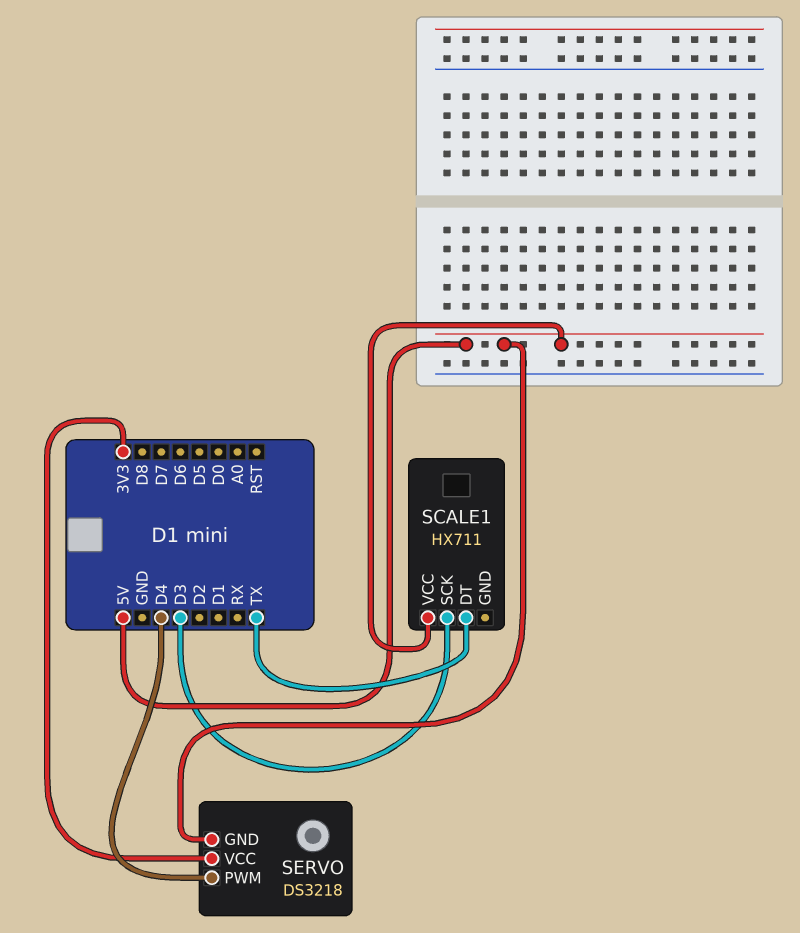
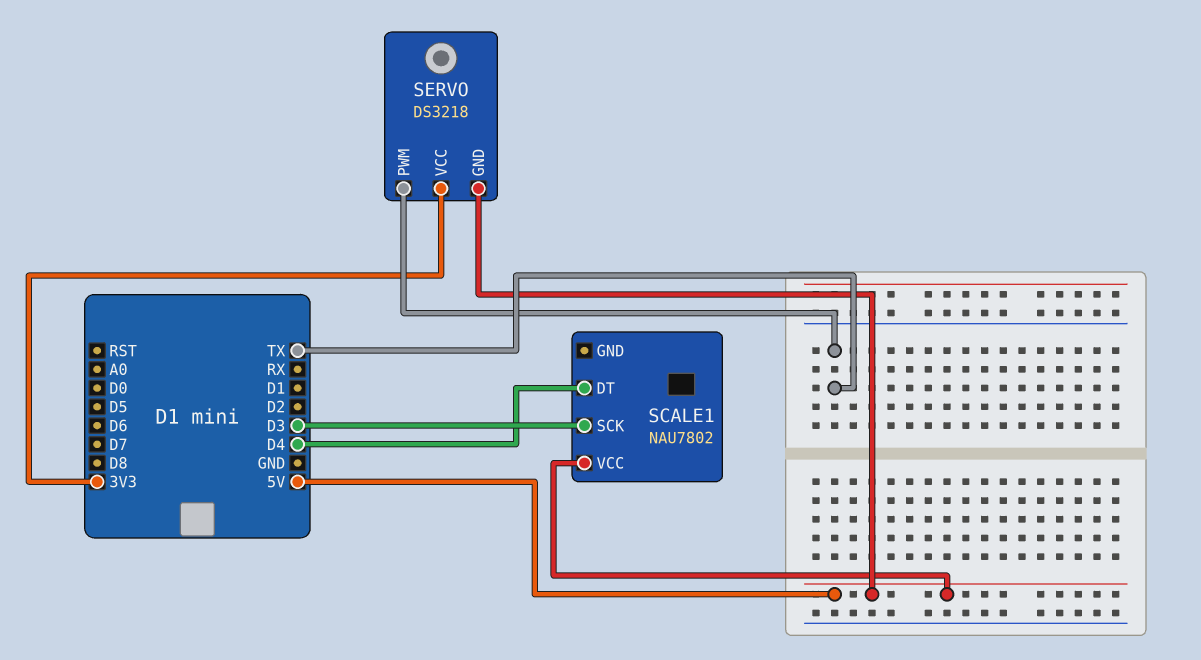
SCALE1: HX711 -> NAU7802
SCALE1 pin DT: TX -> D4
SERVO pin PWM: D4 -> TX

